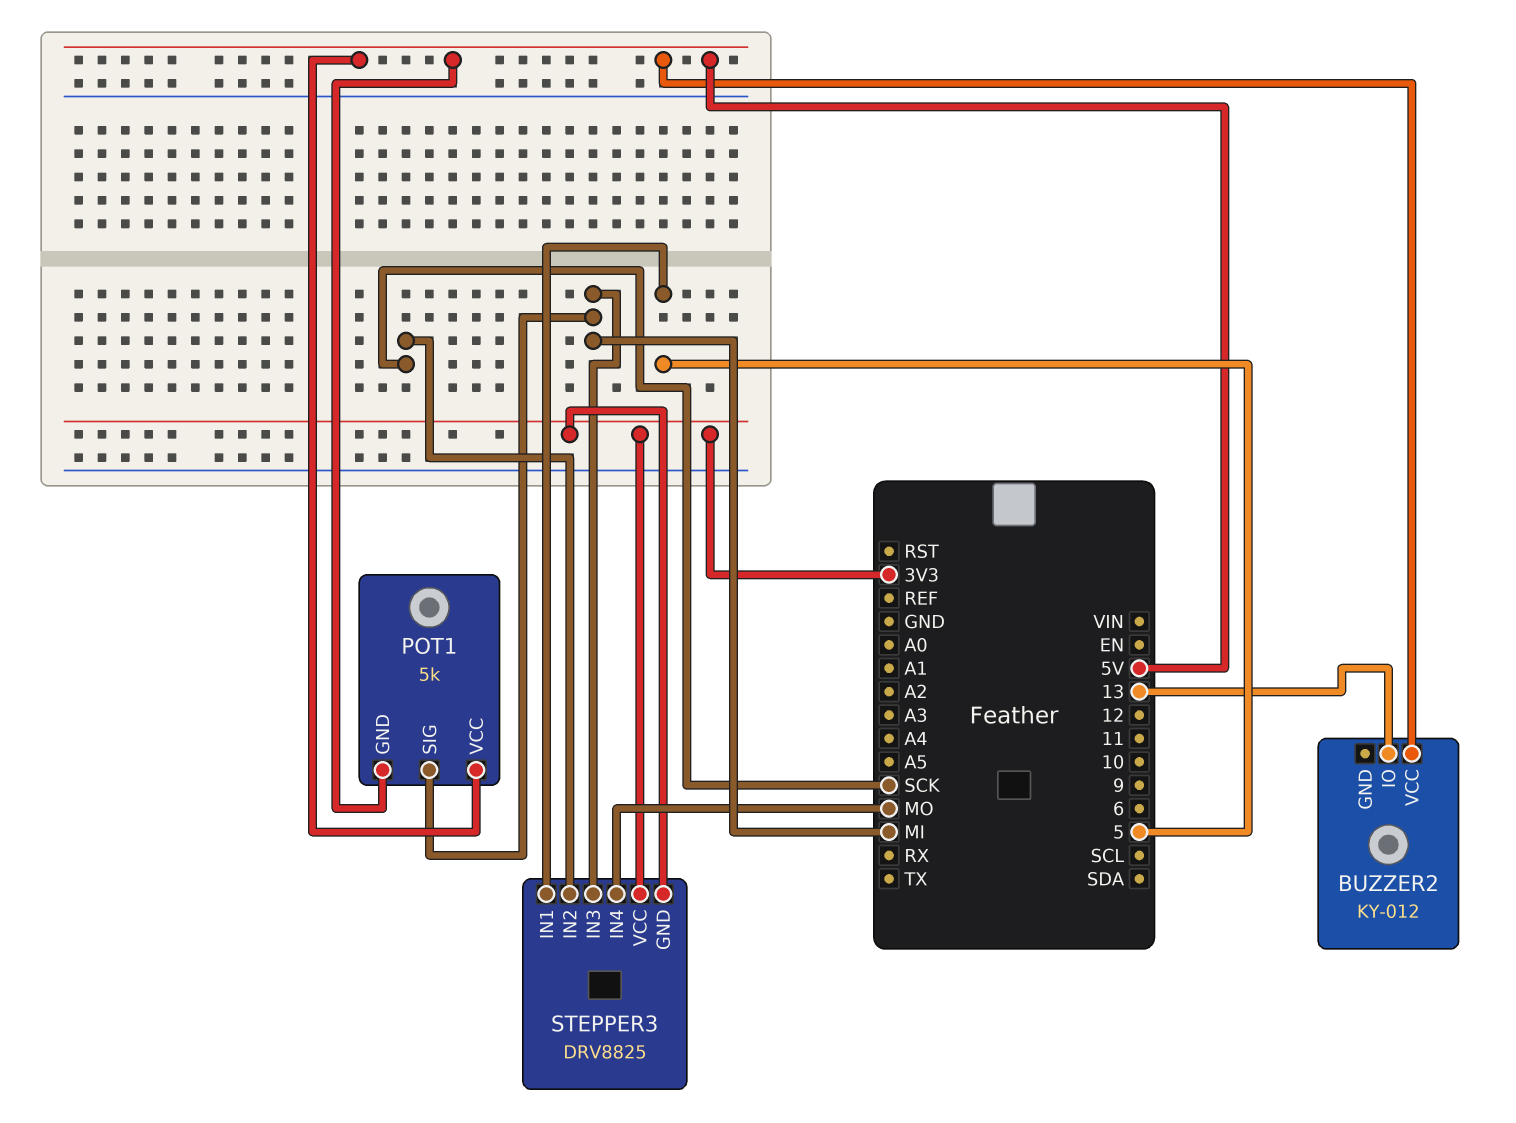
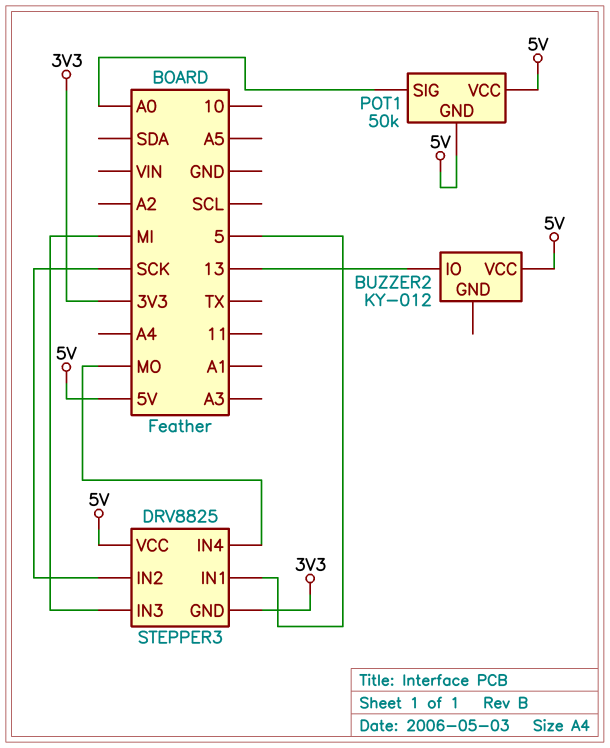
POT1: 5k -> 50k
POT1 pin SIG: MI -> A0
STEPPER3 pin VCC: 3V3 -> 5V

